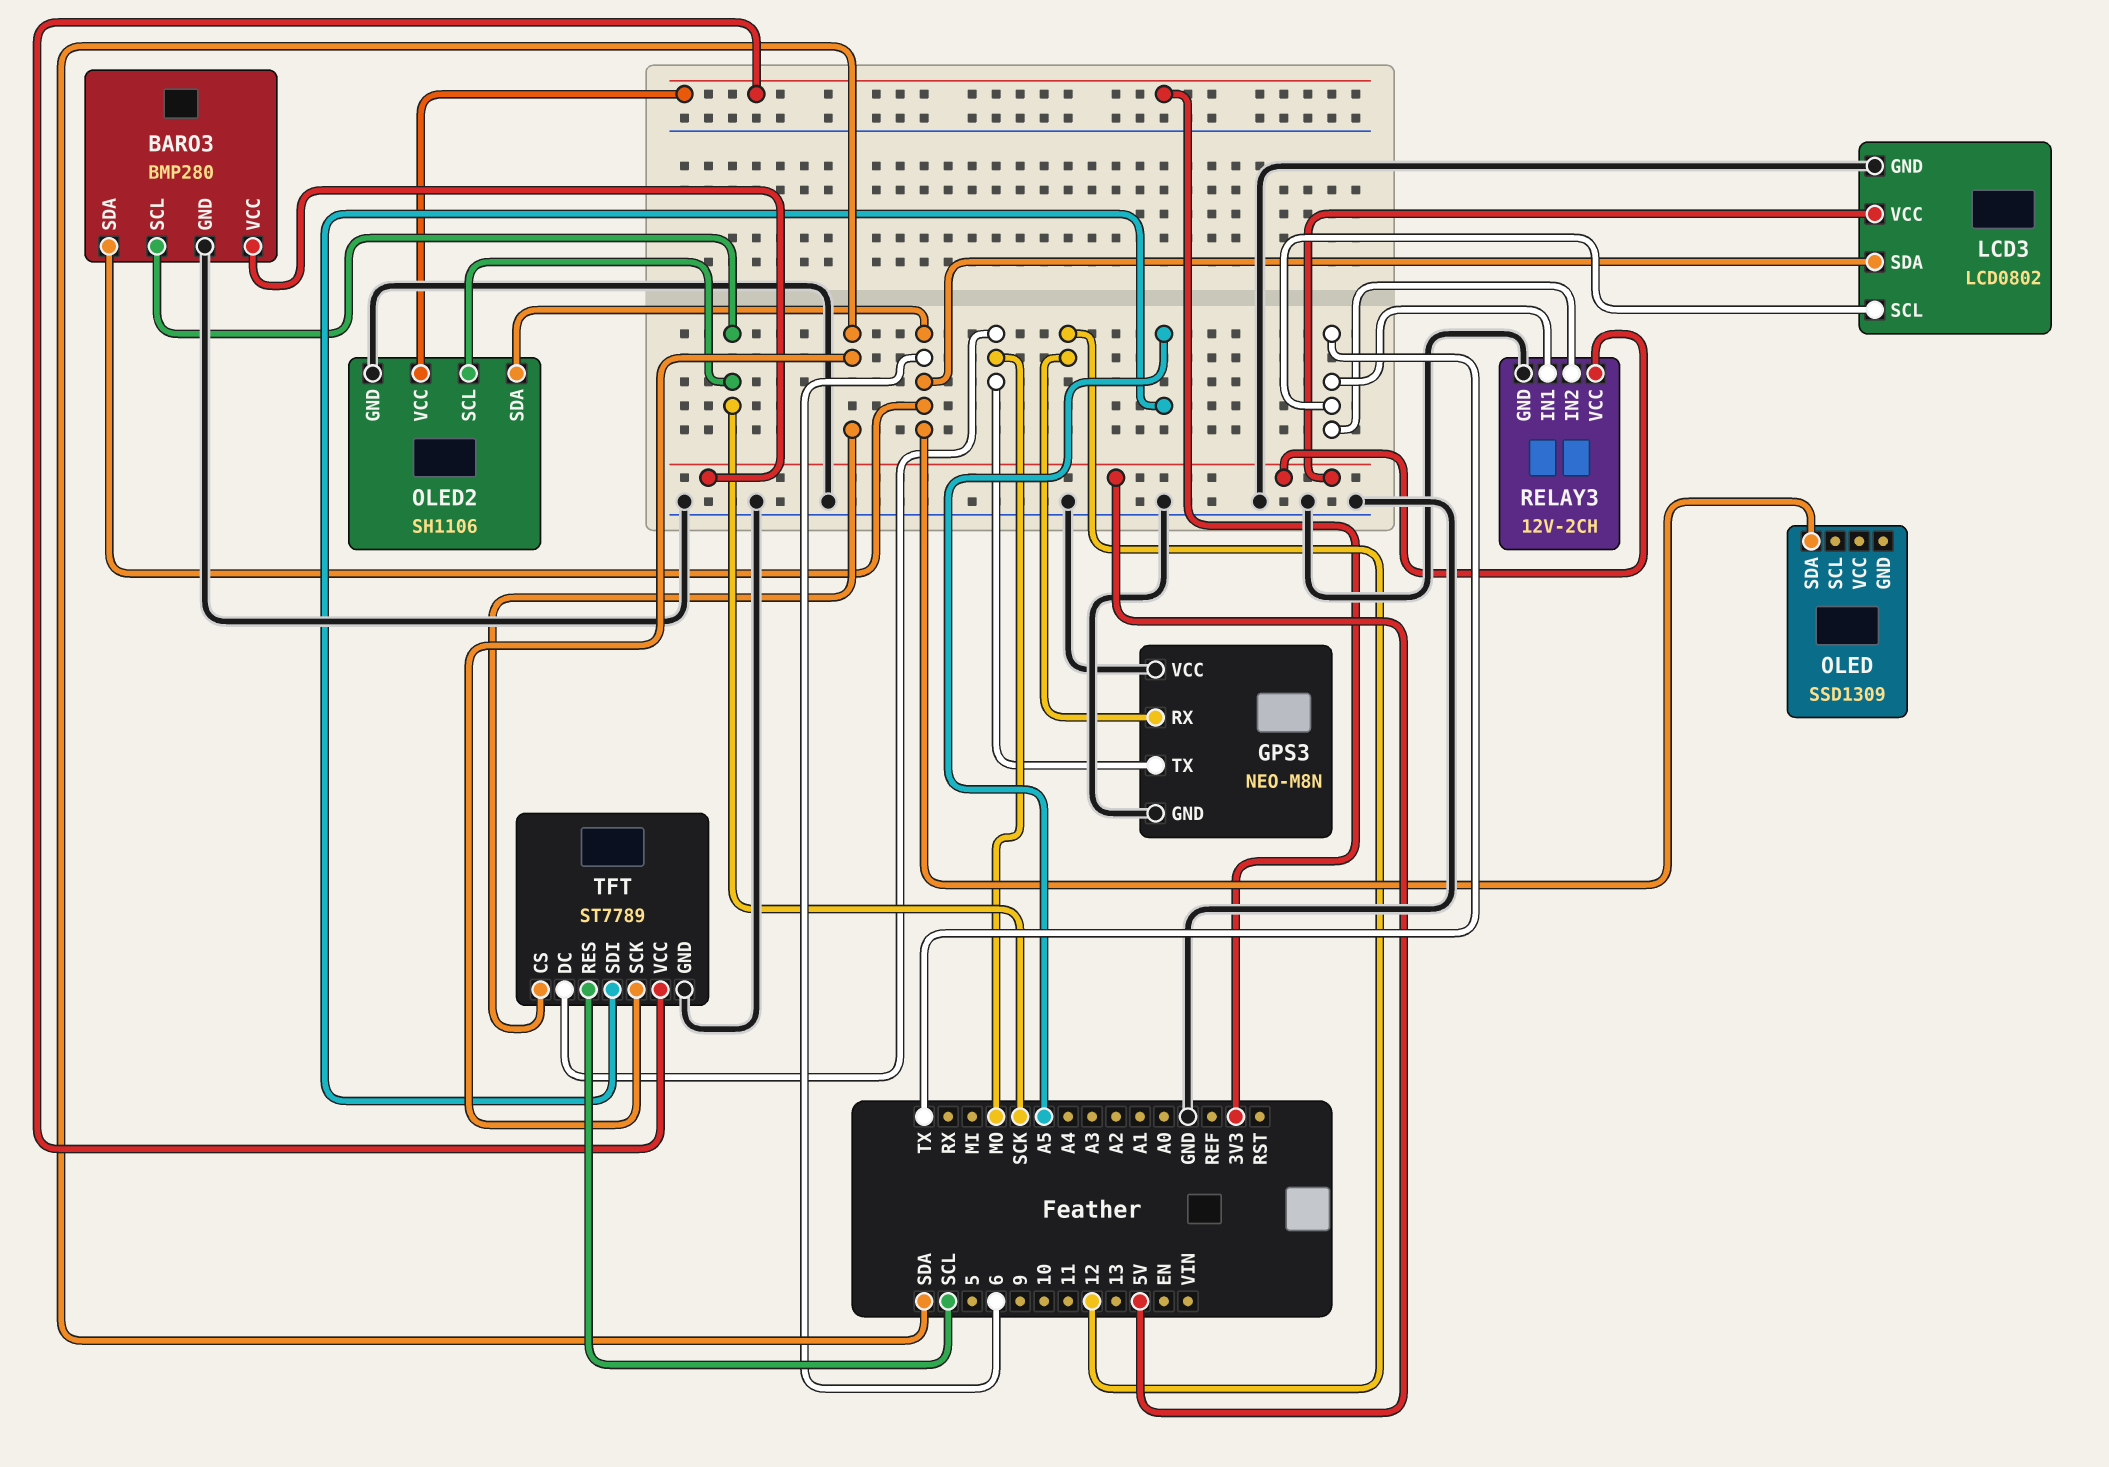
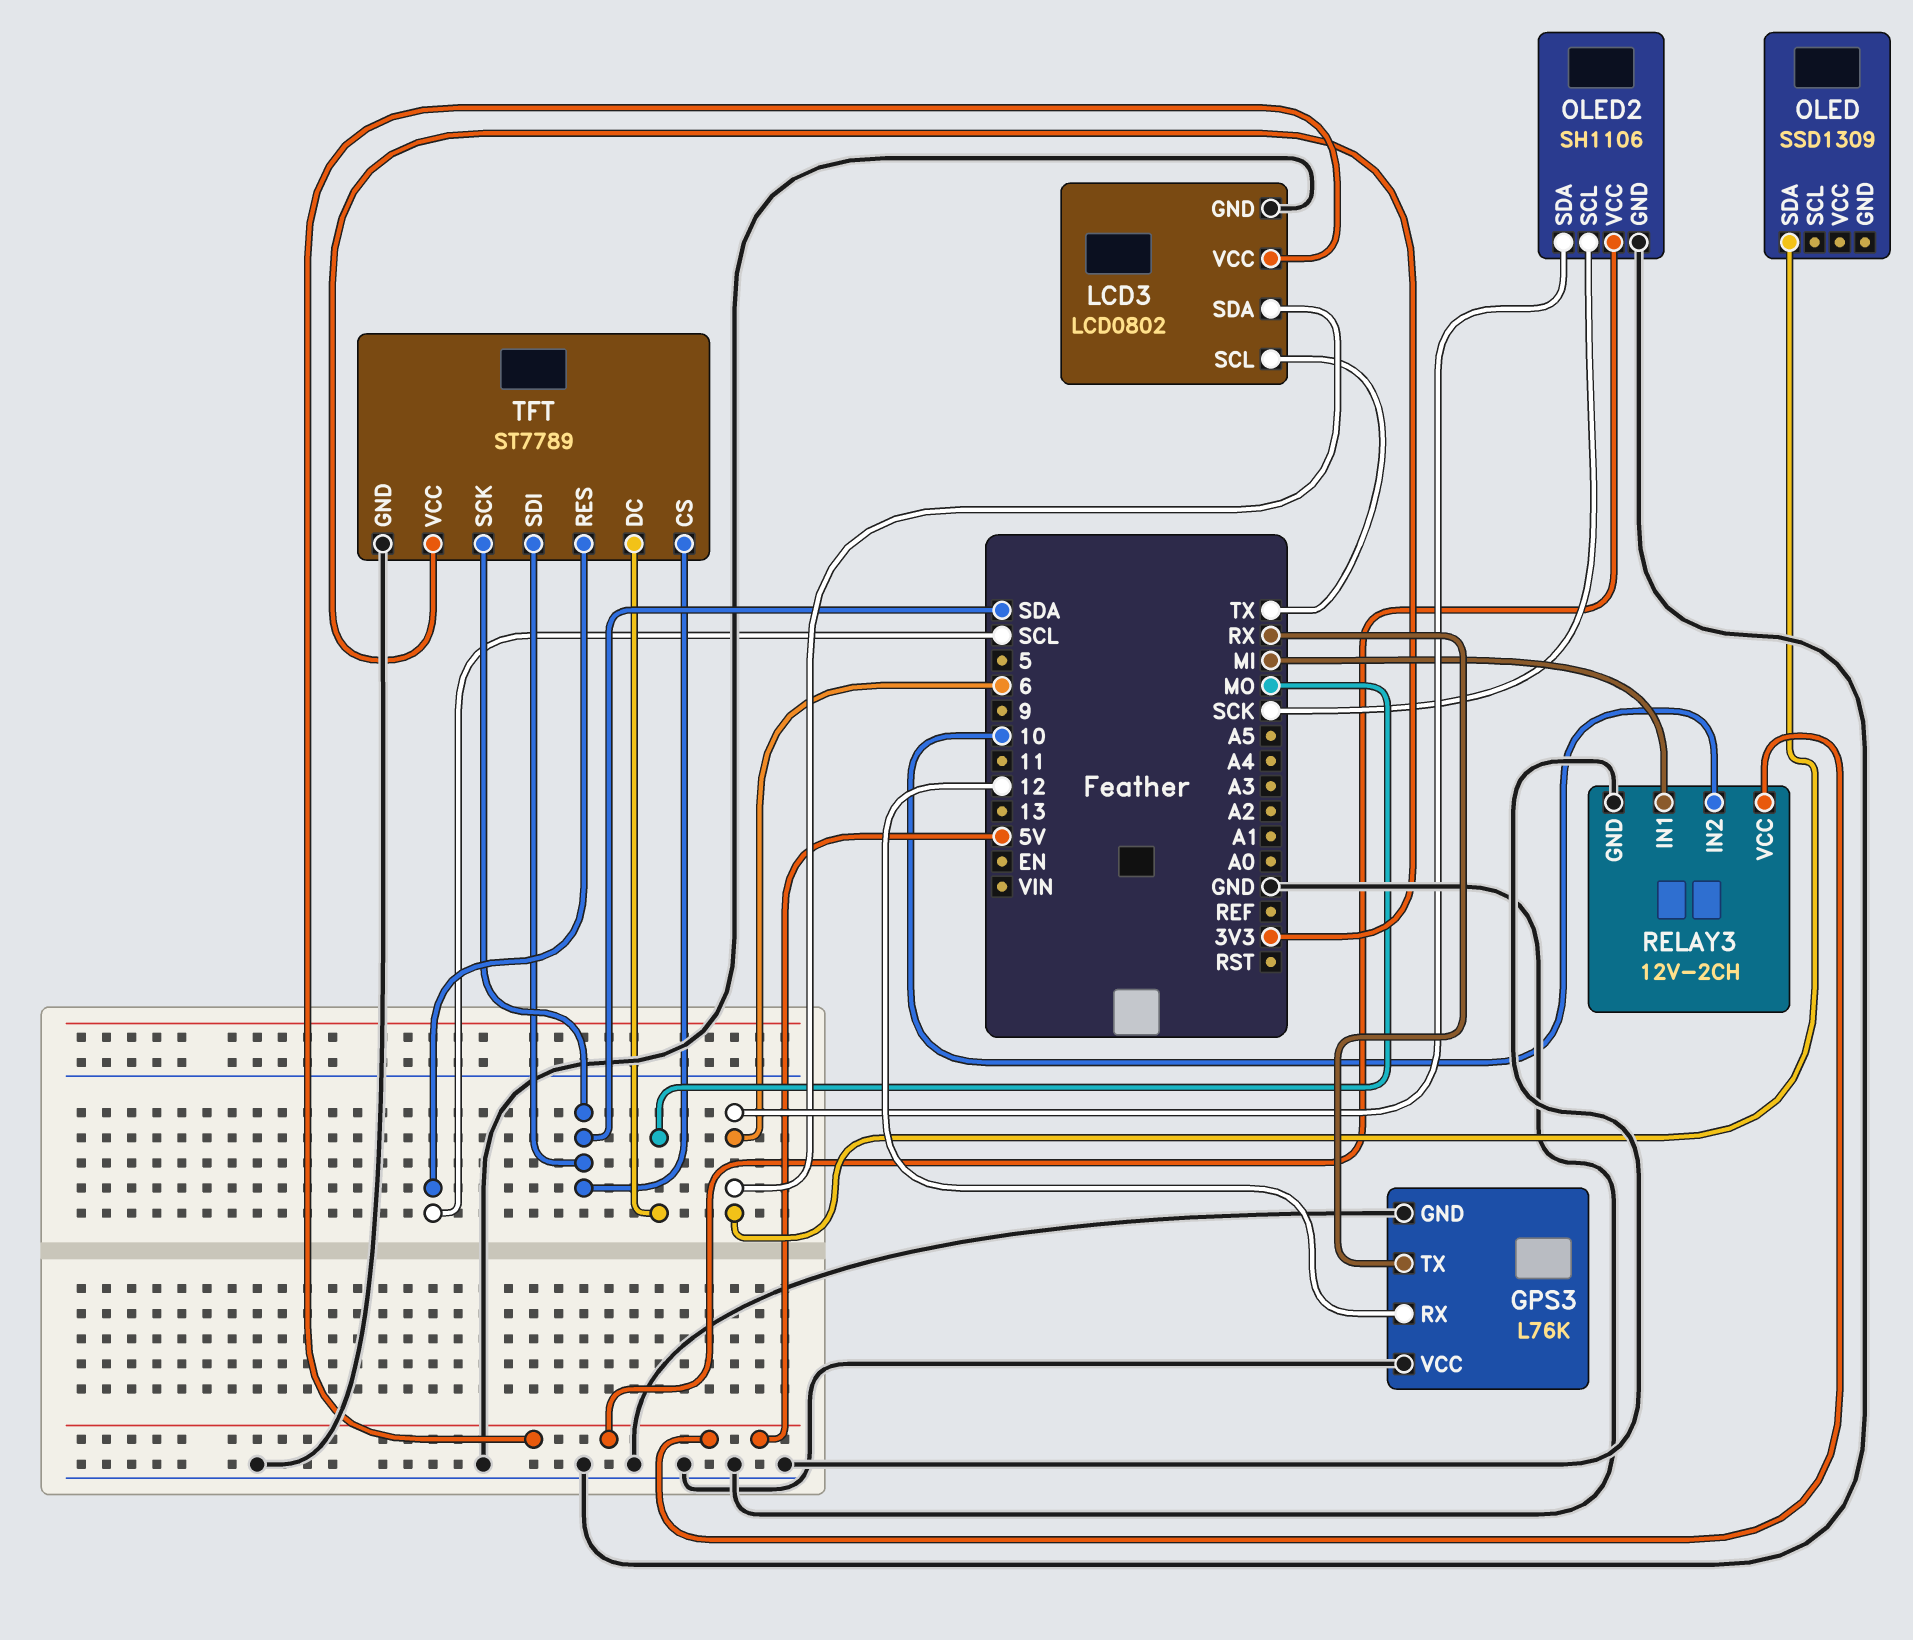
BARO3: BMP280 -> none
BARO3 pin GND: GND -> none
BARO3 pin SCL: SCK -> none
BARO3 pin SDA: 6 -> none
BARO3 pin VCC: 5V -> none
GPS3: NEO-M8N -> L76K
GPS3 pin TX: MO -> RX
OLED2 pin VCC: 3V3 -> 5V
RELAY3 pin IN1: TX -> MI
RELAY3 pin IN2: TX -> 10
TFT pin SDI: A5 -> SDA

